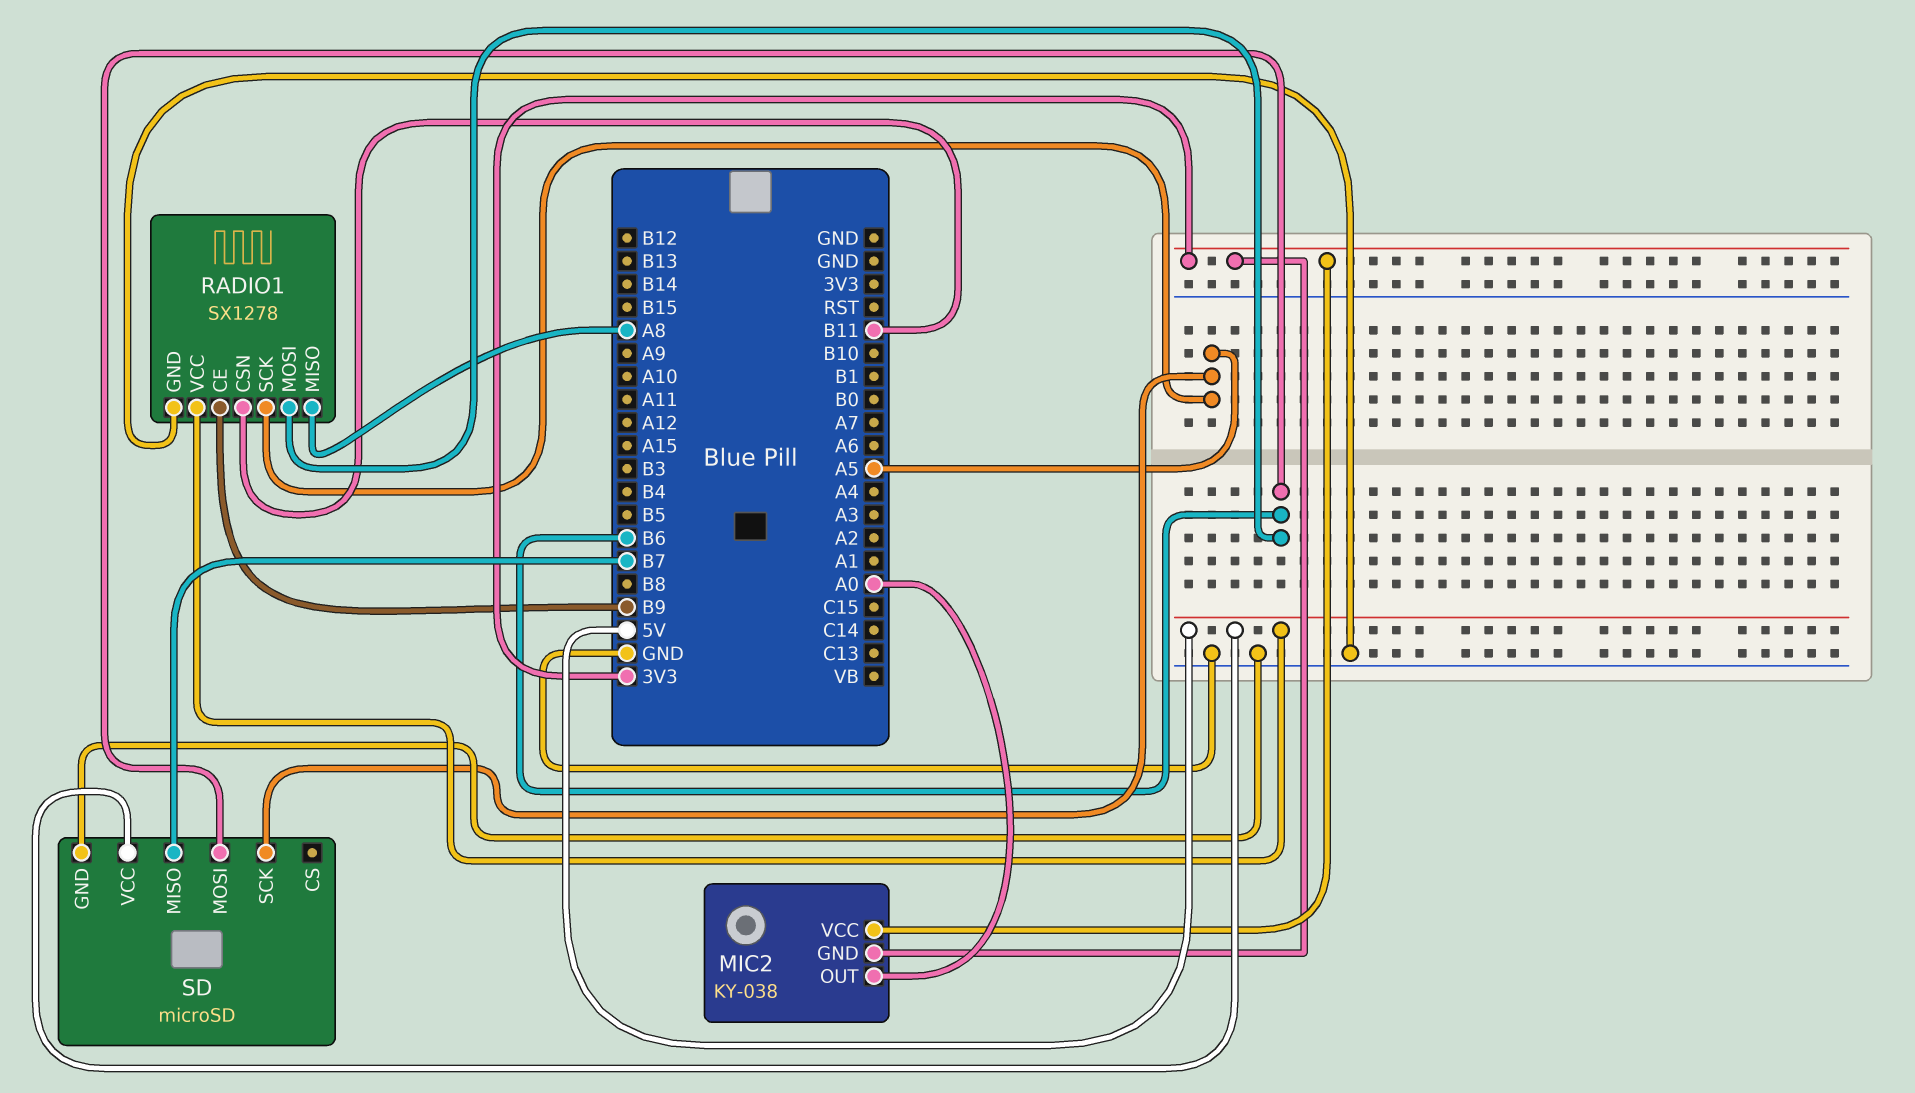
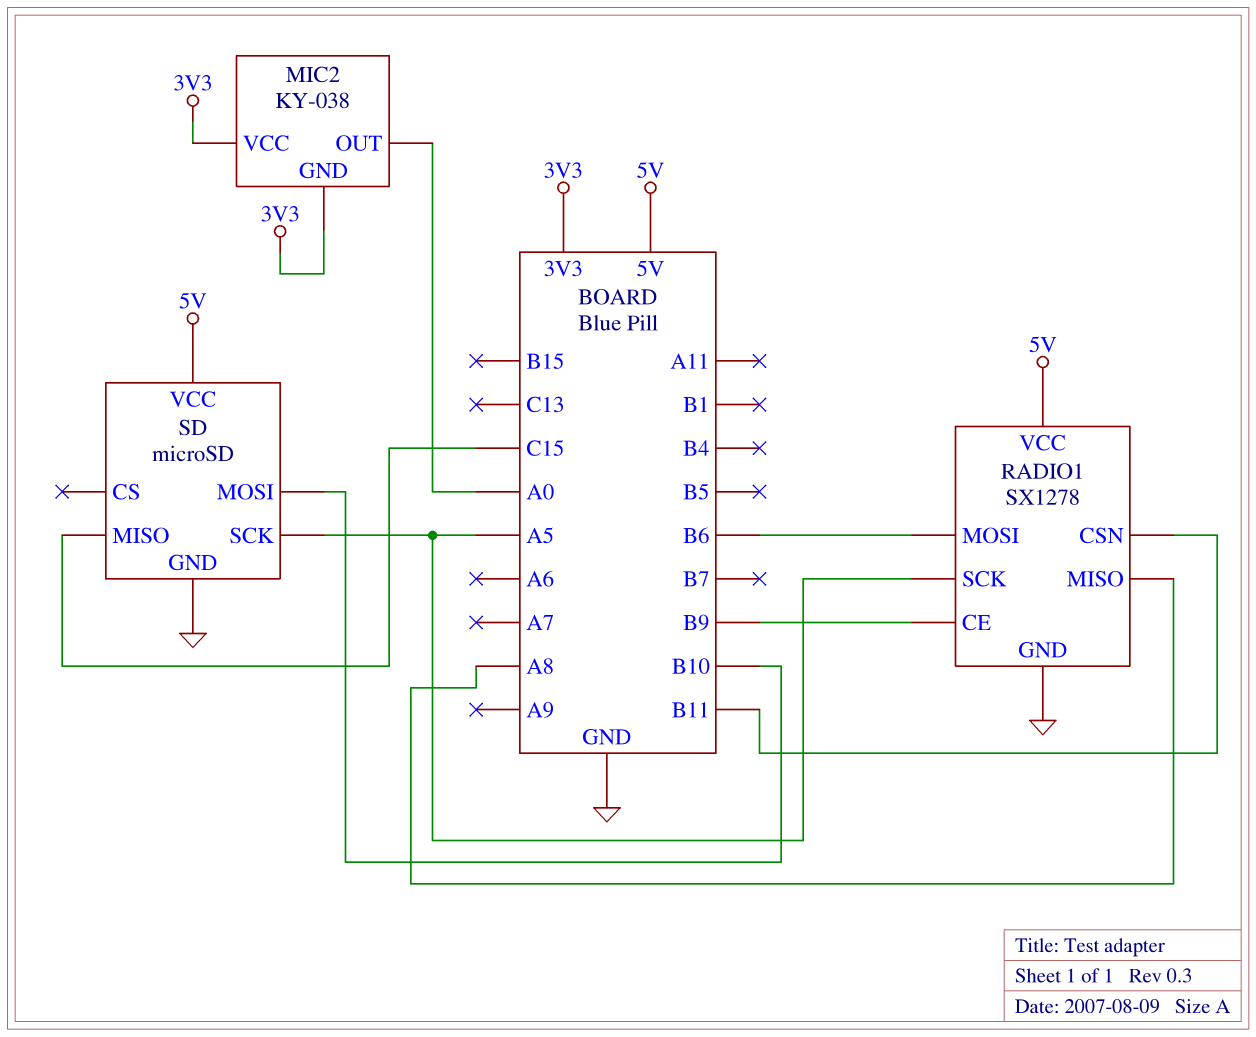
SD pin MISO: B7 -> C15
SD pin MOSI: B6 -> B10

